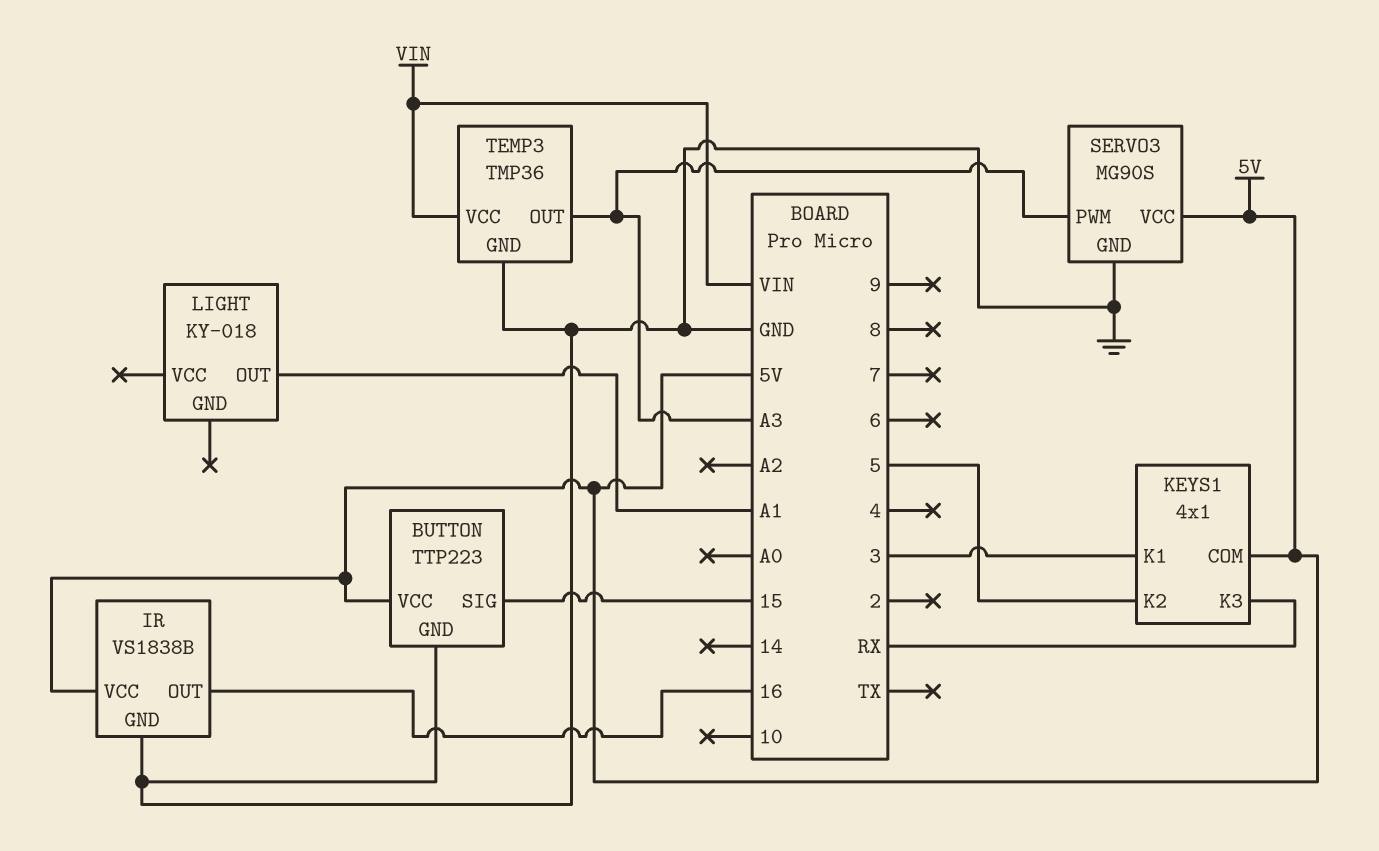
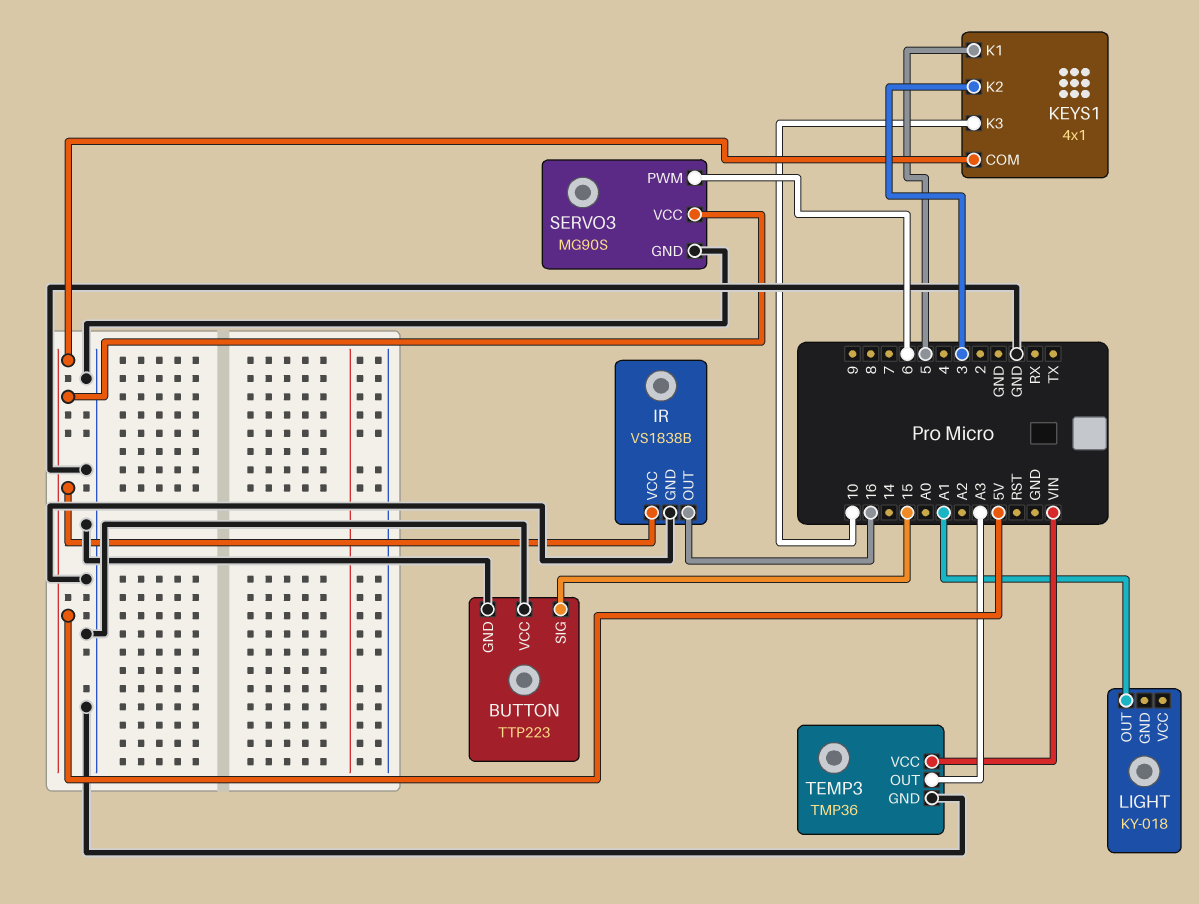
BUTTON pin VCC: 5V -> GND
KEYS1 pin K1: 3 -> 5
KEYS1 pin K2: 5 -> 3
KEYS1 pin K3: RX -> 10
SERVO3 pin PWM: A3 -> 6

